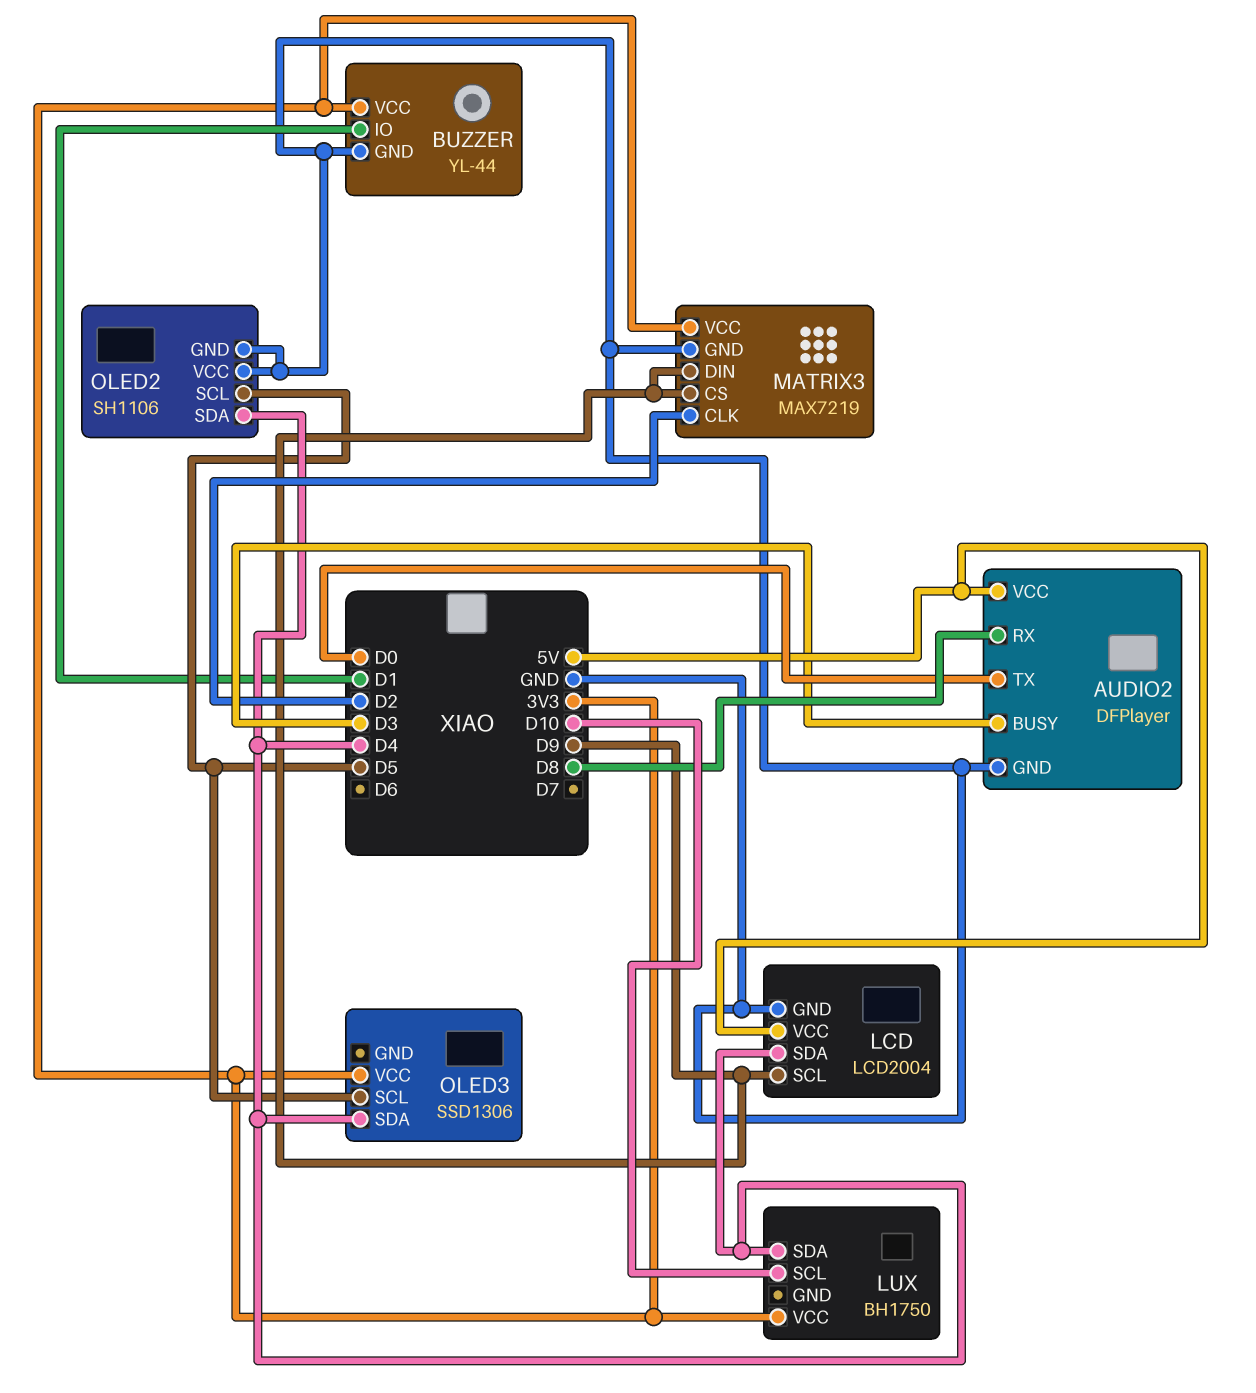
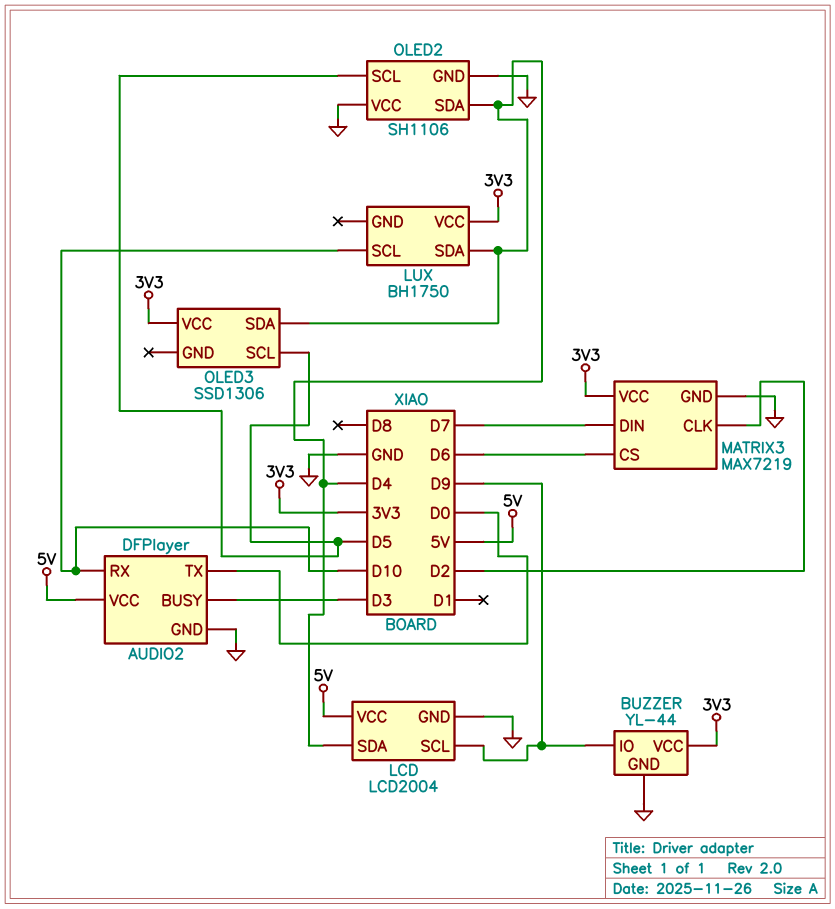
AUDIO2 pin RX: D8 -> D10
BUZZER pin IO: D1 -> D9
MATRIX3 pin CS: D9 -> D6
MATRIX3 pin DIN: D9 -> D7

